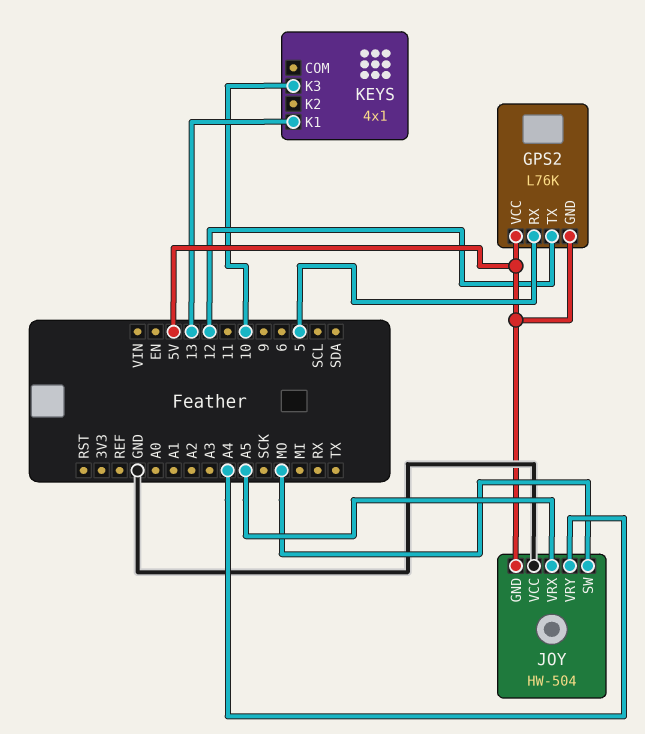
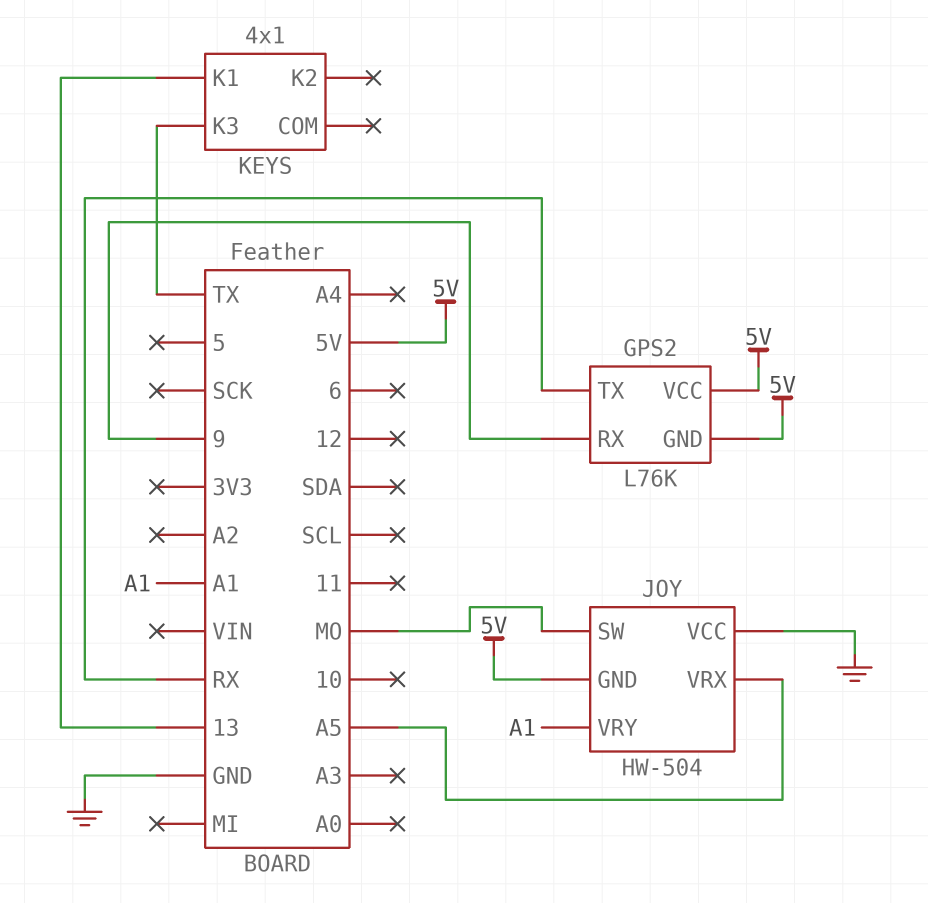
GPS2 pin RX: 5 -> 9
GPS2 pin TX: 12 -> RX
JOY pin VRY: A4 -> A1
KEYS pin K3: 10 -> TX

